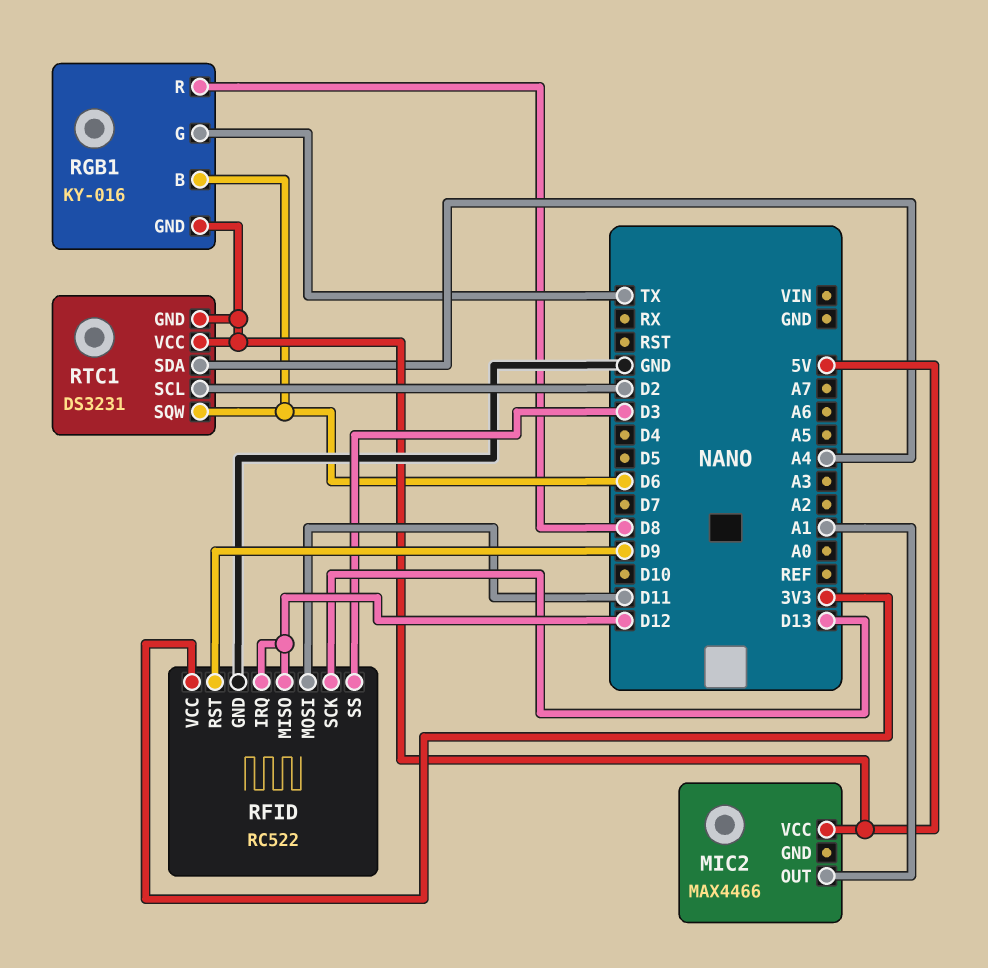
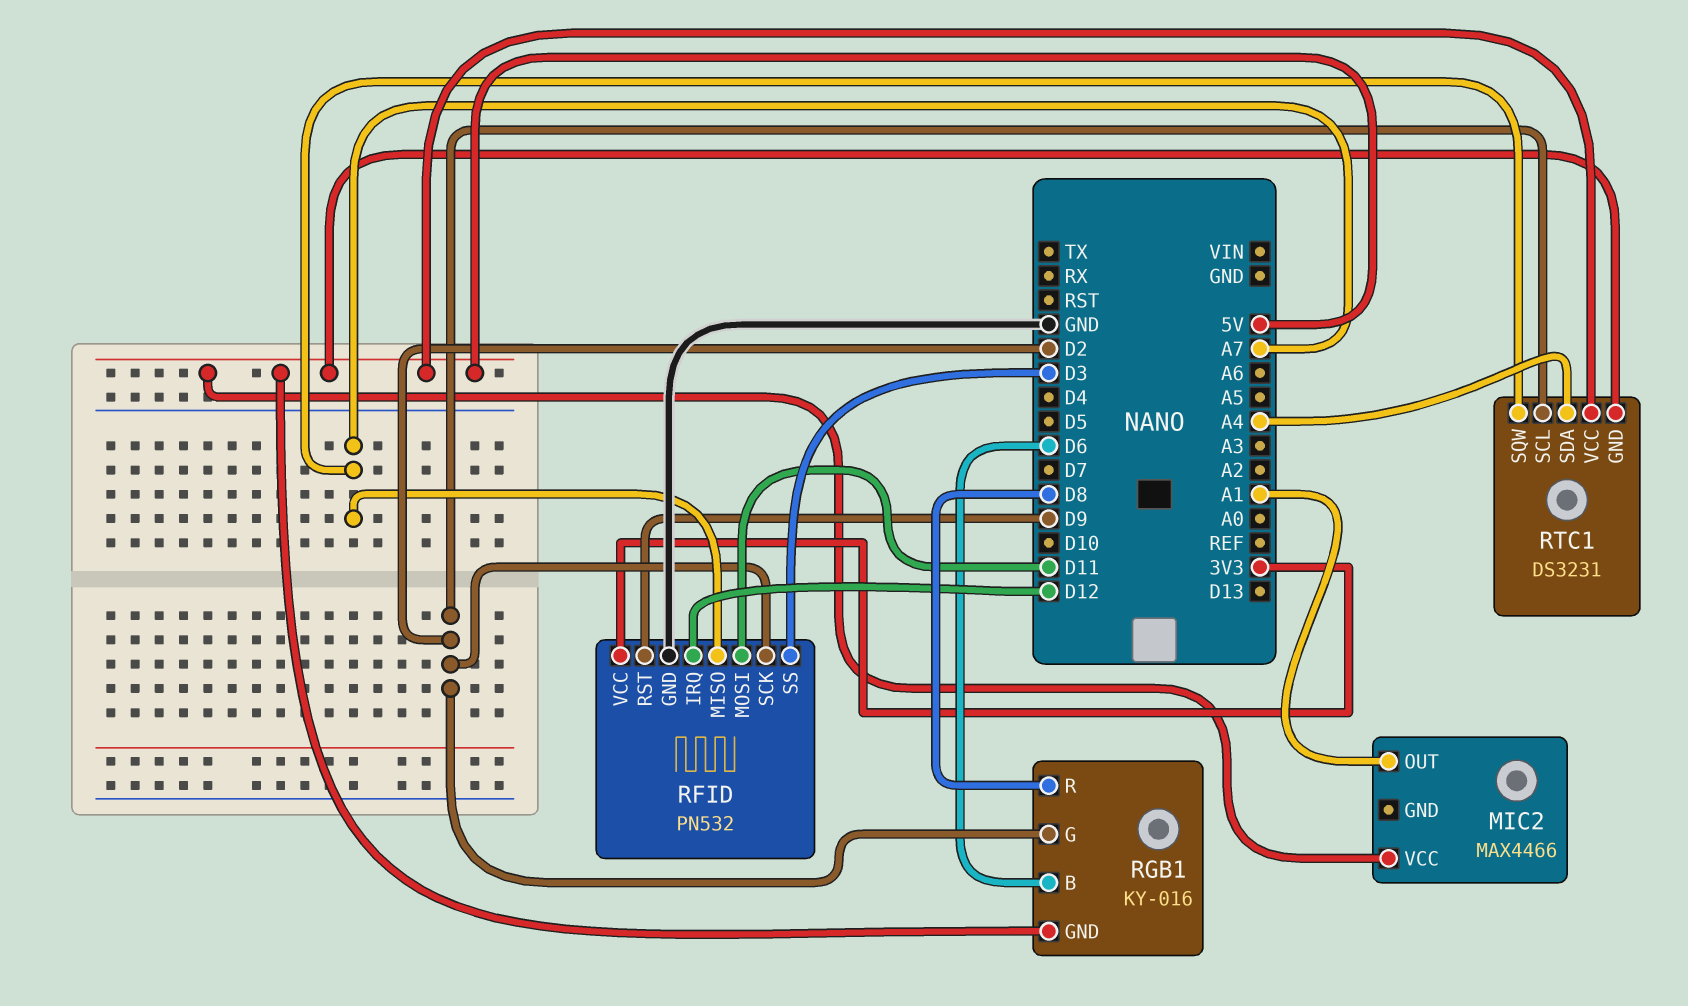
RFID: RC522 -> PN532
RFID pin MISO: D12 -> A7
RFID pin SCK: D13 -> D2
RGB1 pin G: TX -> D2
RTC1 pin SQW: D6 -> A7

